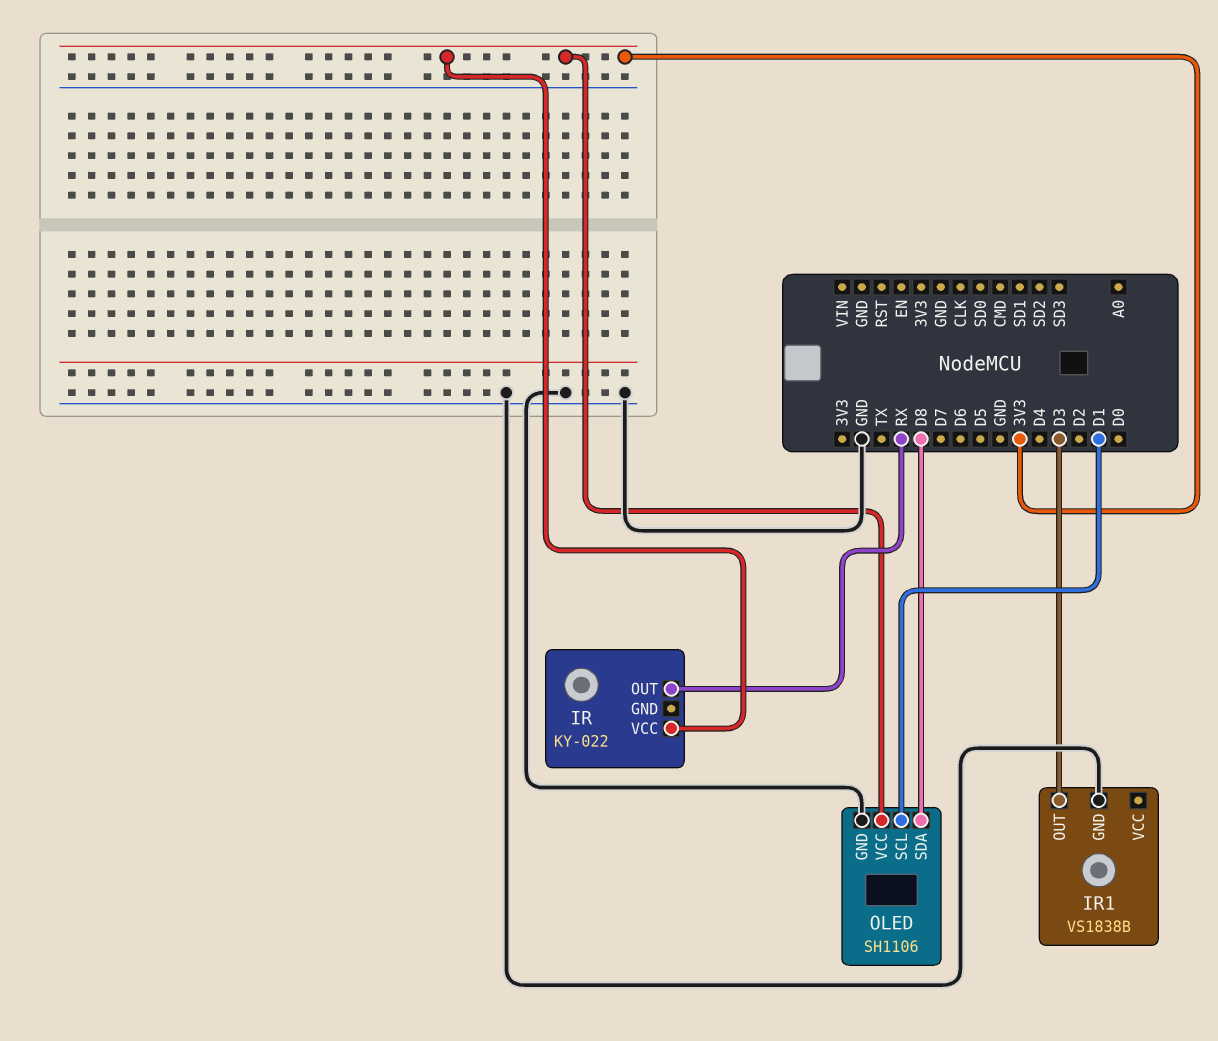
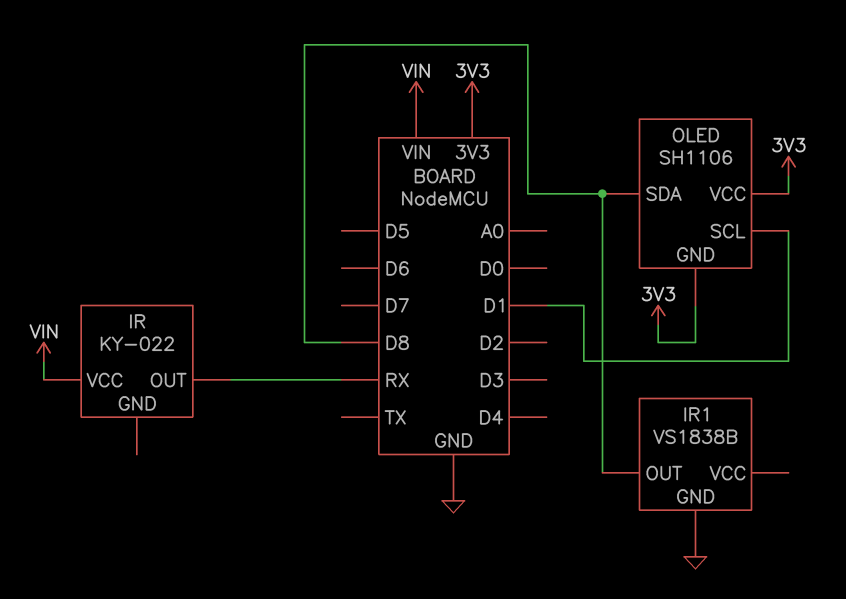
IR pin VCC: 3V3 -> VIN
IR1 pin OUT: D3 -> D8
OLED pin GND: GND -> 3V3

